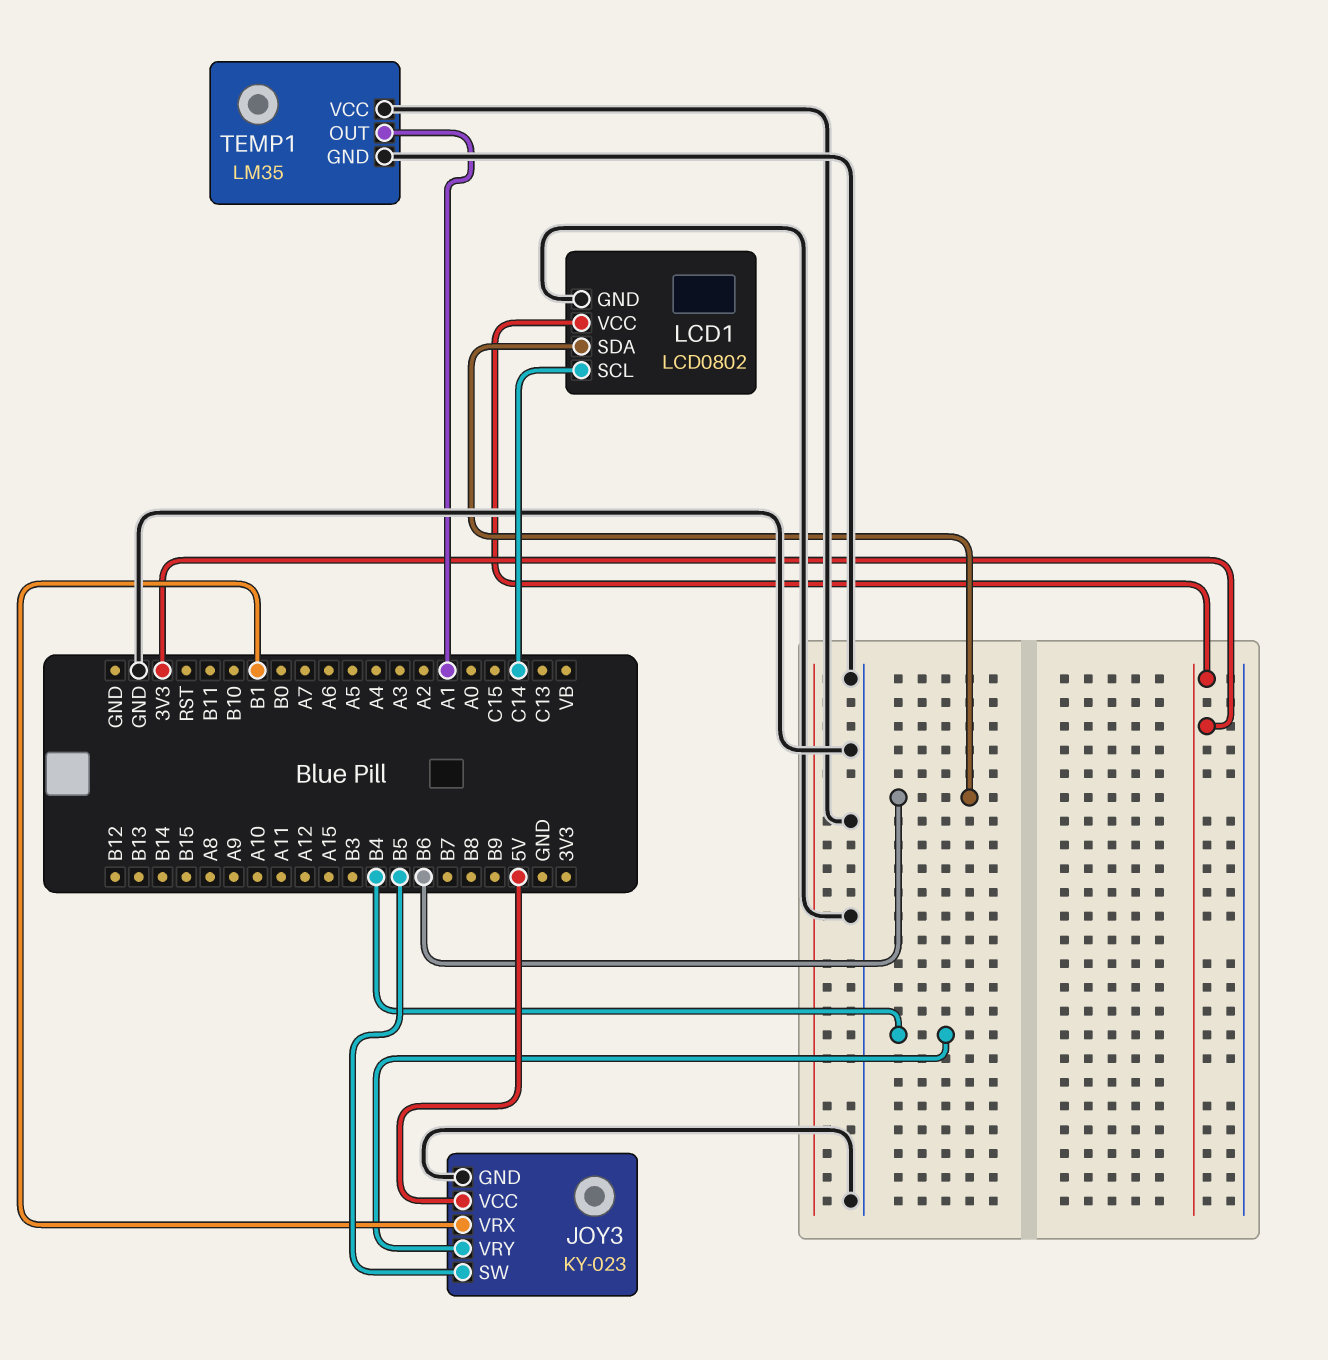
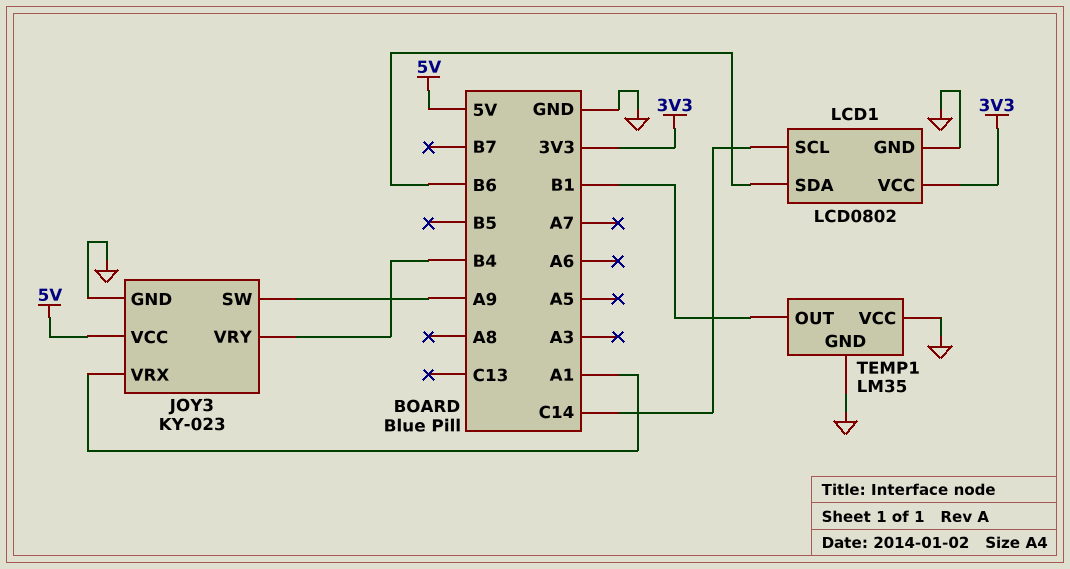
JOY3 pin SW: B5 -> A9
JOY3 pin VRX: B1 -> A1
TEMP1 pin OUT: A1 -> B1

